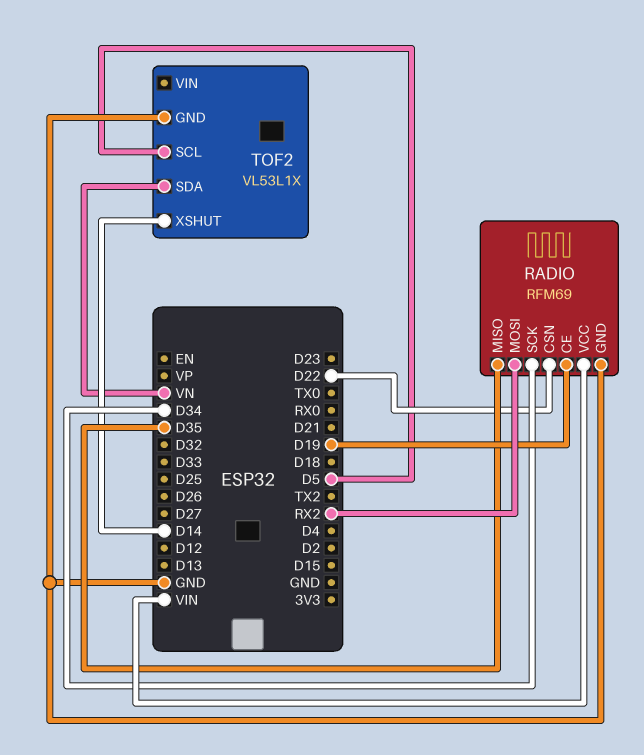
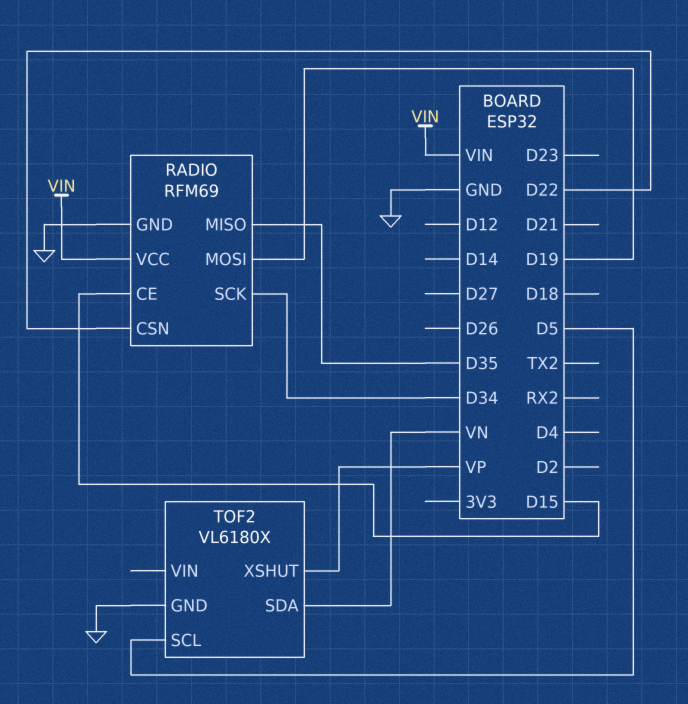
RADIO pin CE: D19 -> D15
RADIO pin MOSI: RX2 -> D19
TOF2: VL53L1X -> VL6180X
TOF2 pin XSHUT: D14 -> VP

